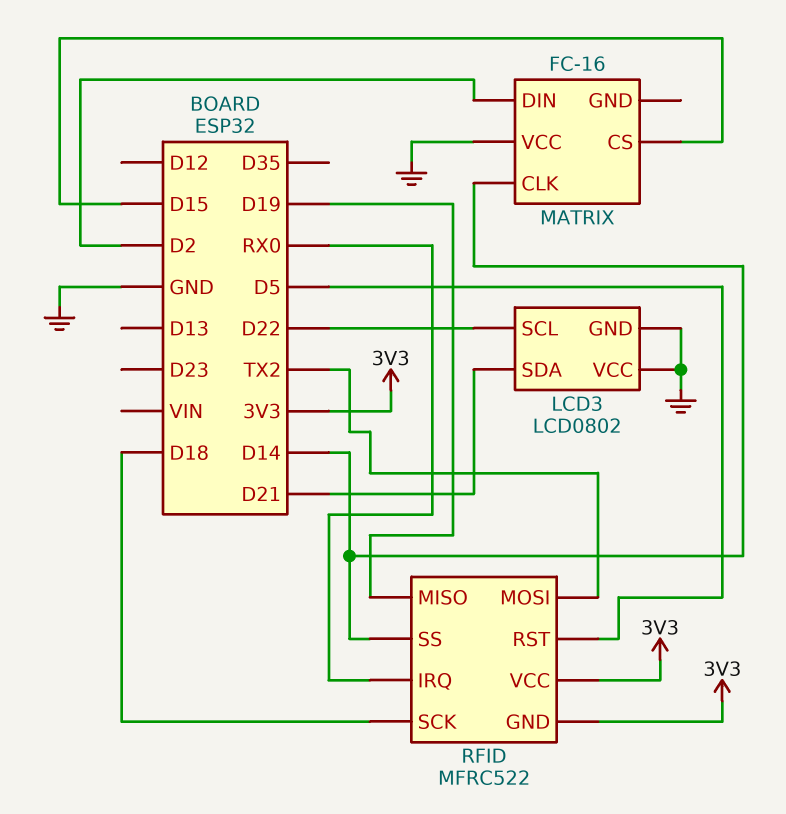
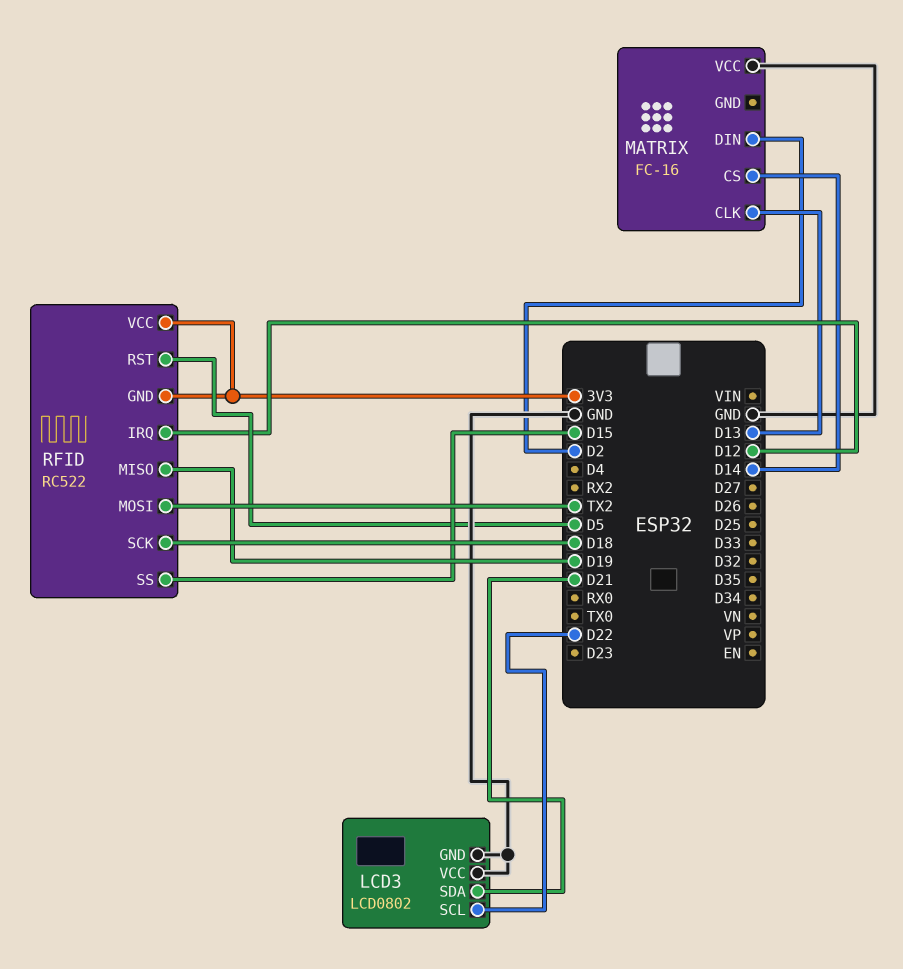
MATRIX pin CLK: D14 -> D13
MATRIX pin CS: D15 -> D14
RFID: MFRC522 -> RC522
RFID pin IRQ: RX0 -> D12
RFID pin SS: D14 -> D15

